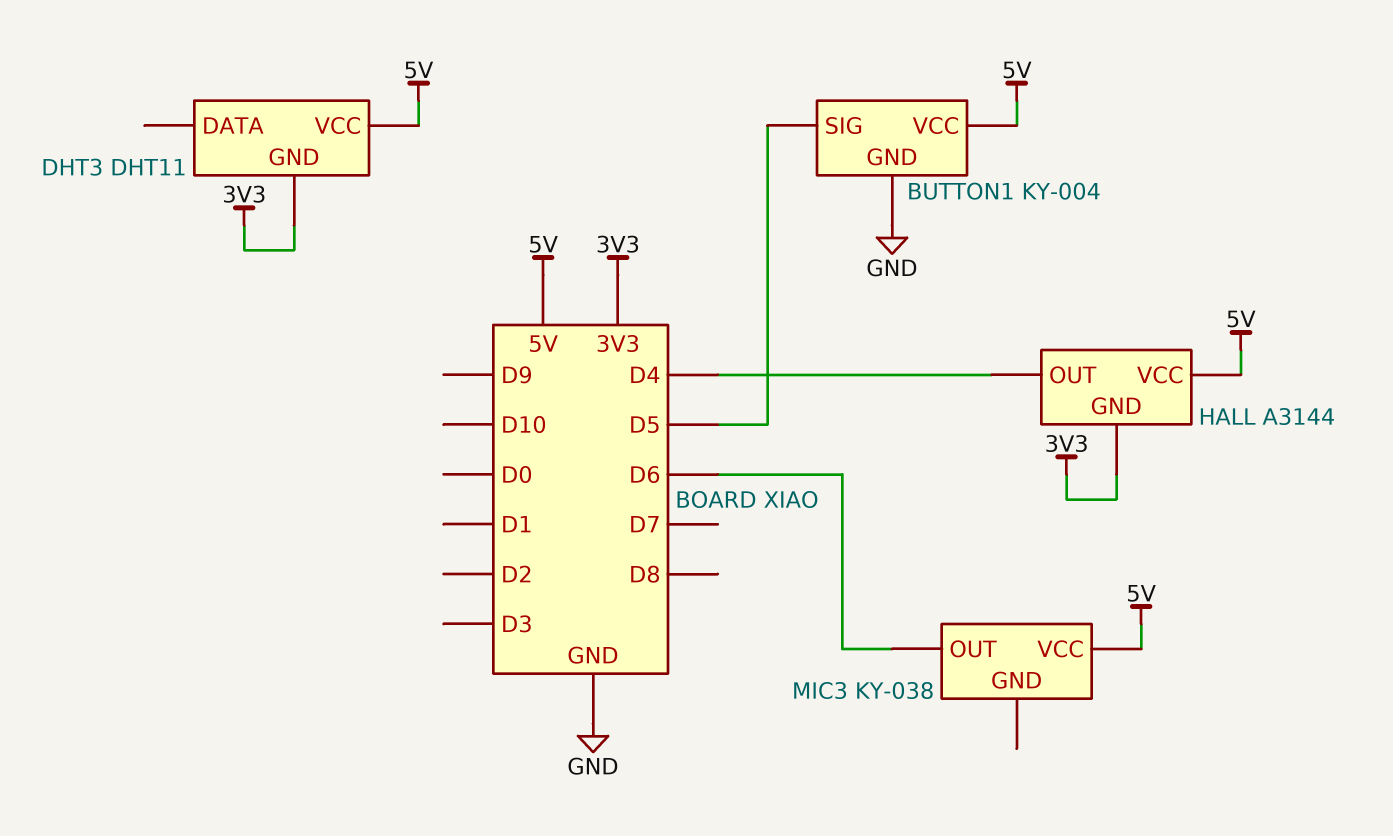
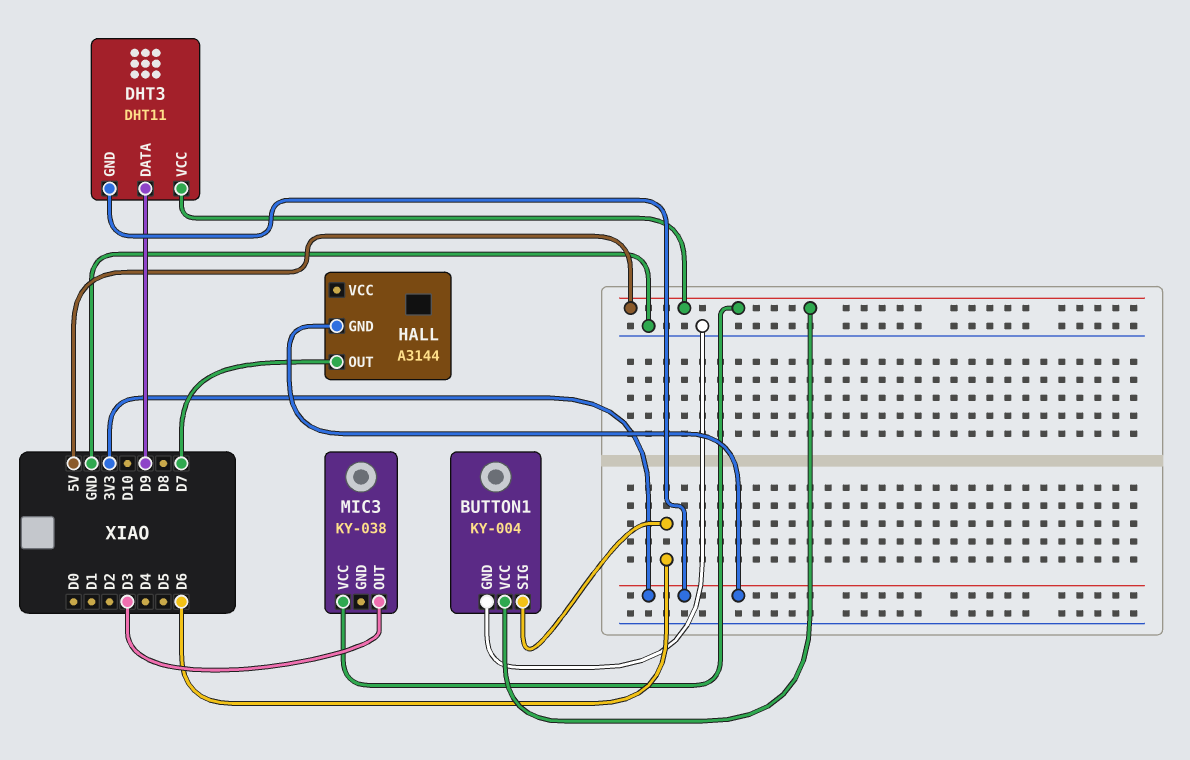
BUTTON1 pin SIG: D5 -> D6
DHT3 pin DATA: none -> D9
HALL pin OUT: D4 -> D7
HALL pin VCC: 5V -> none
MIC3 pin OUT: D6 -> D3

